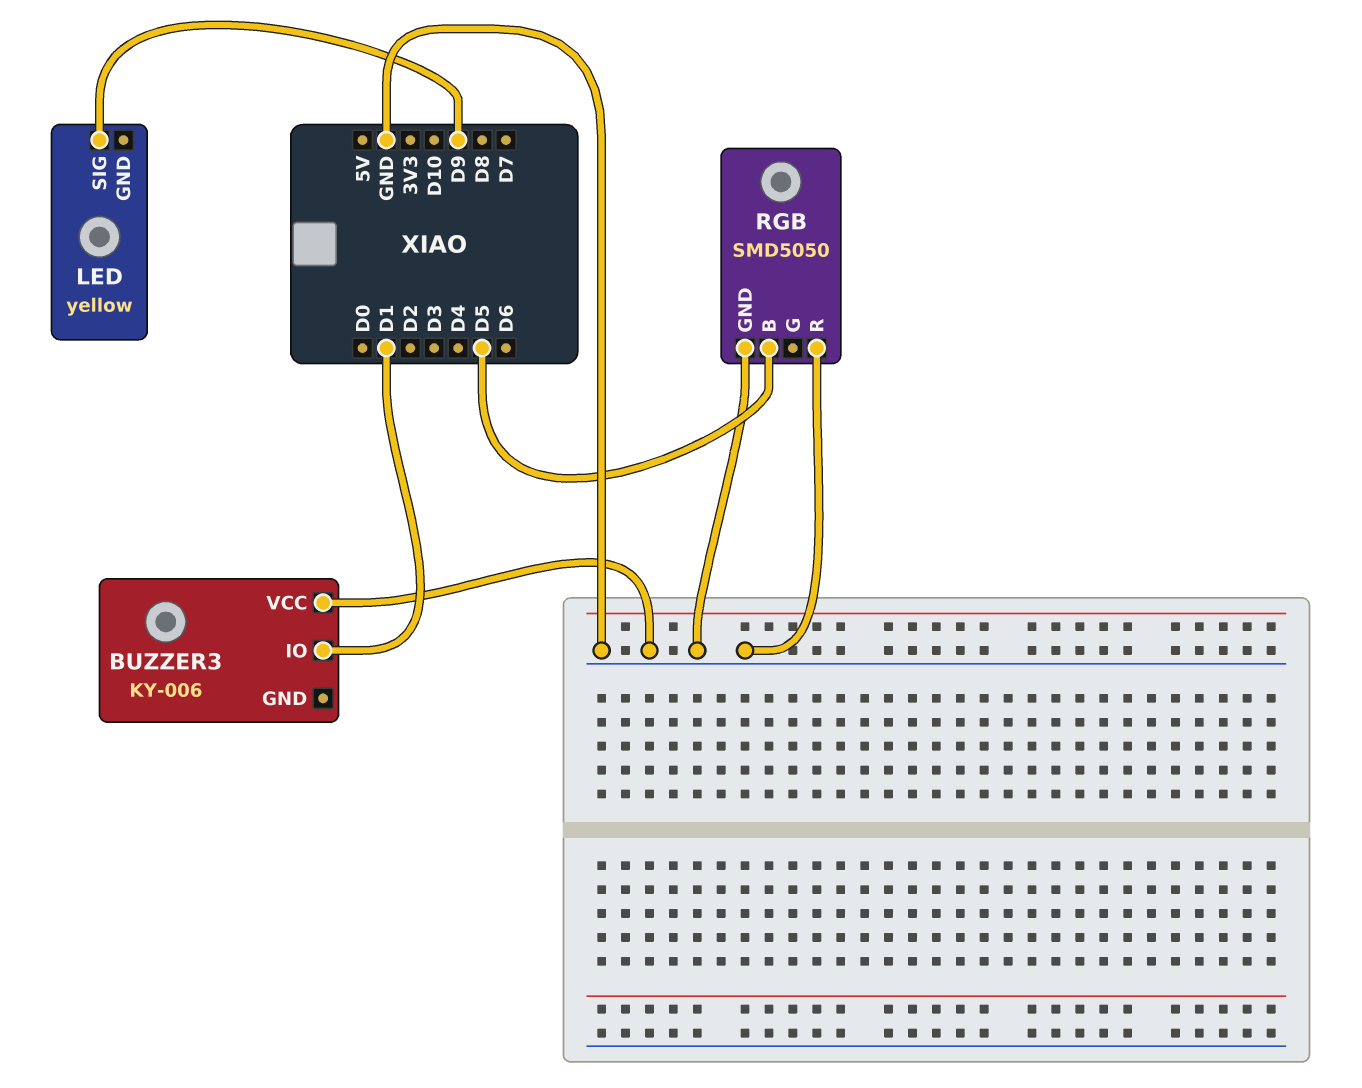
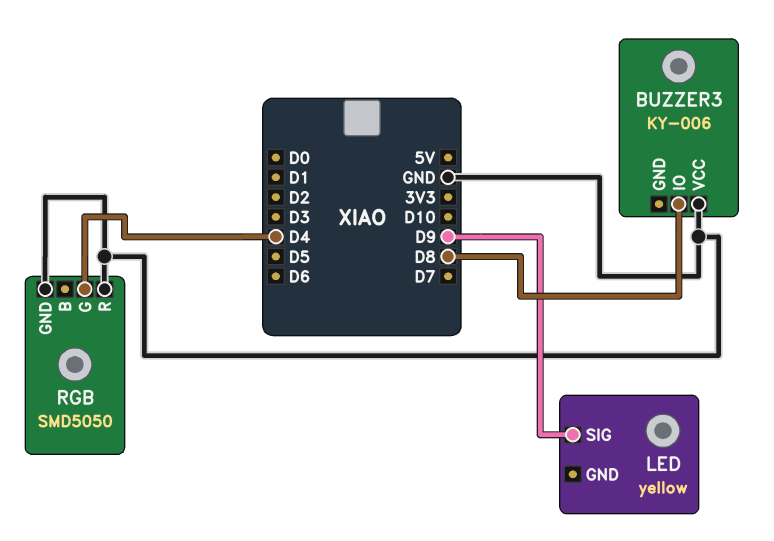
BUZZER3 pin IO: D1 -> D8
RGB pin B: D5 -> none
RGB pin G: none -> D4

